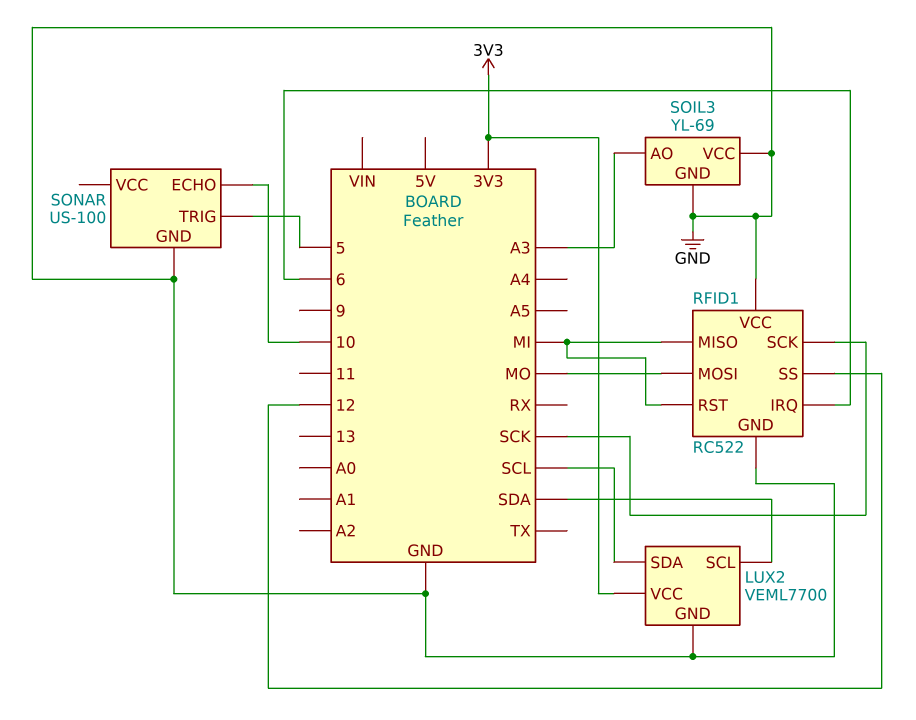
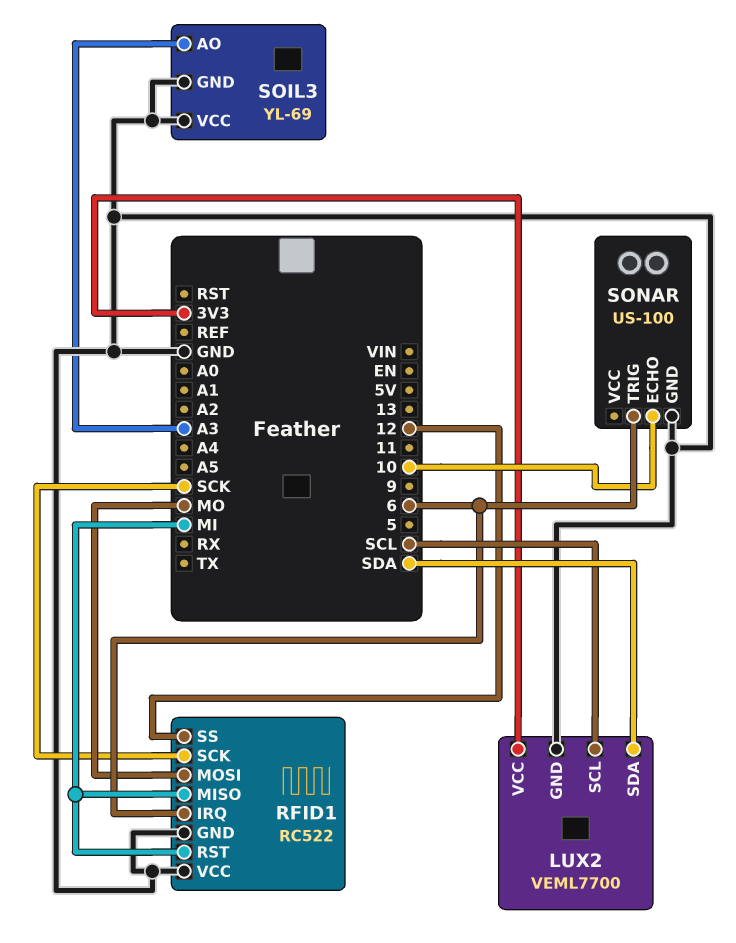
LUX2 pin SCL: SDA -> SCL
LUX2 pin SDA: SCL -> SDA
SONAR pin TRIG: 5 -> 6

